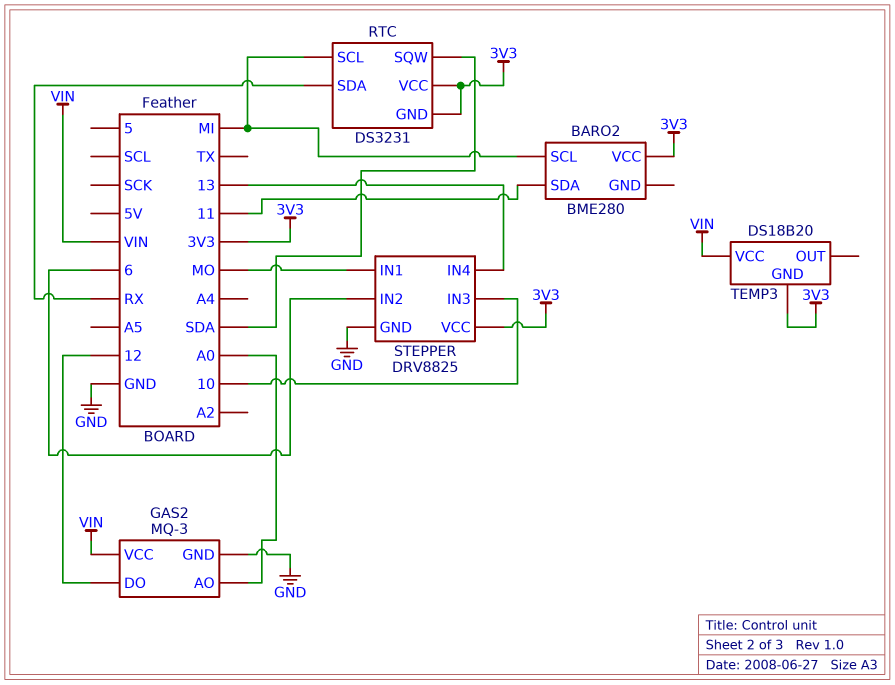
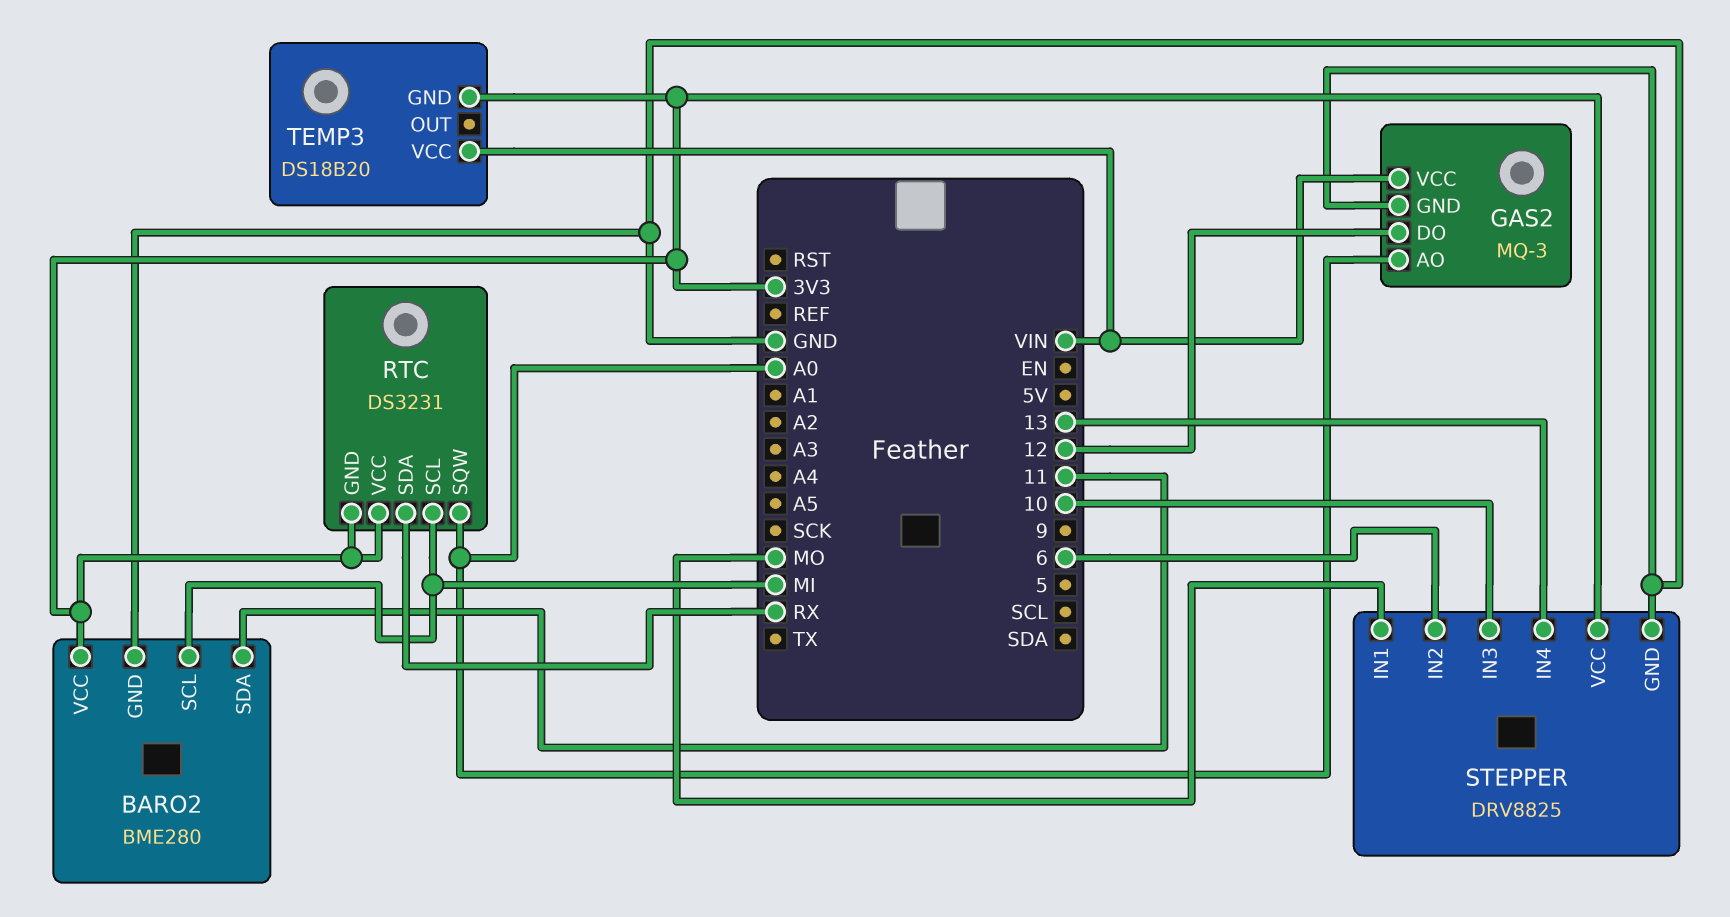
BARO2 pin GND: none -> GND
RTC pin SQW: SDA -> A0

